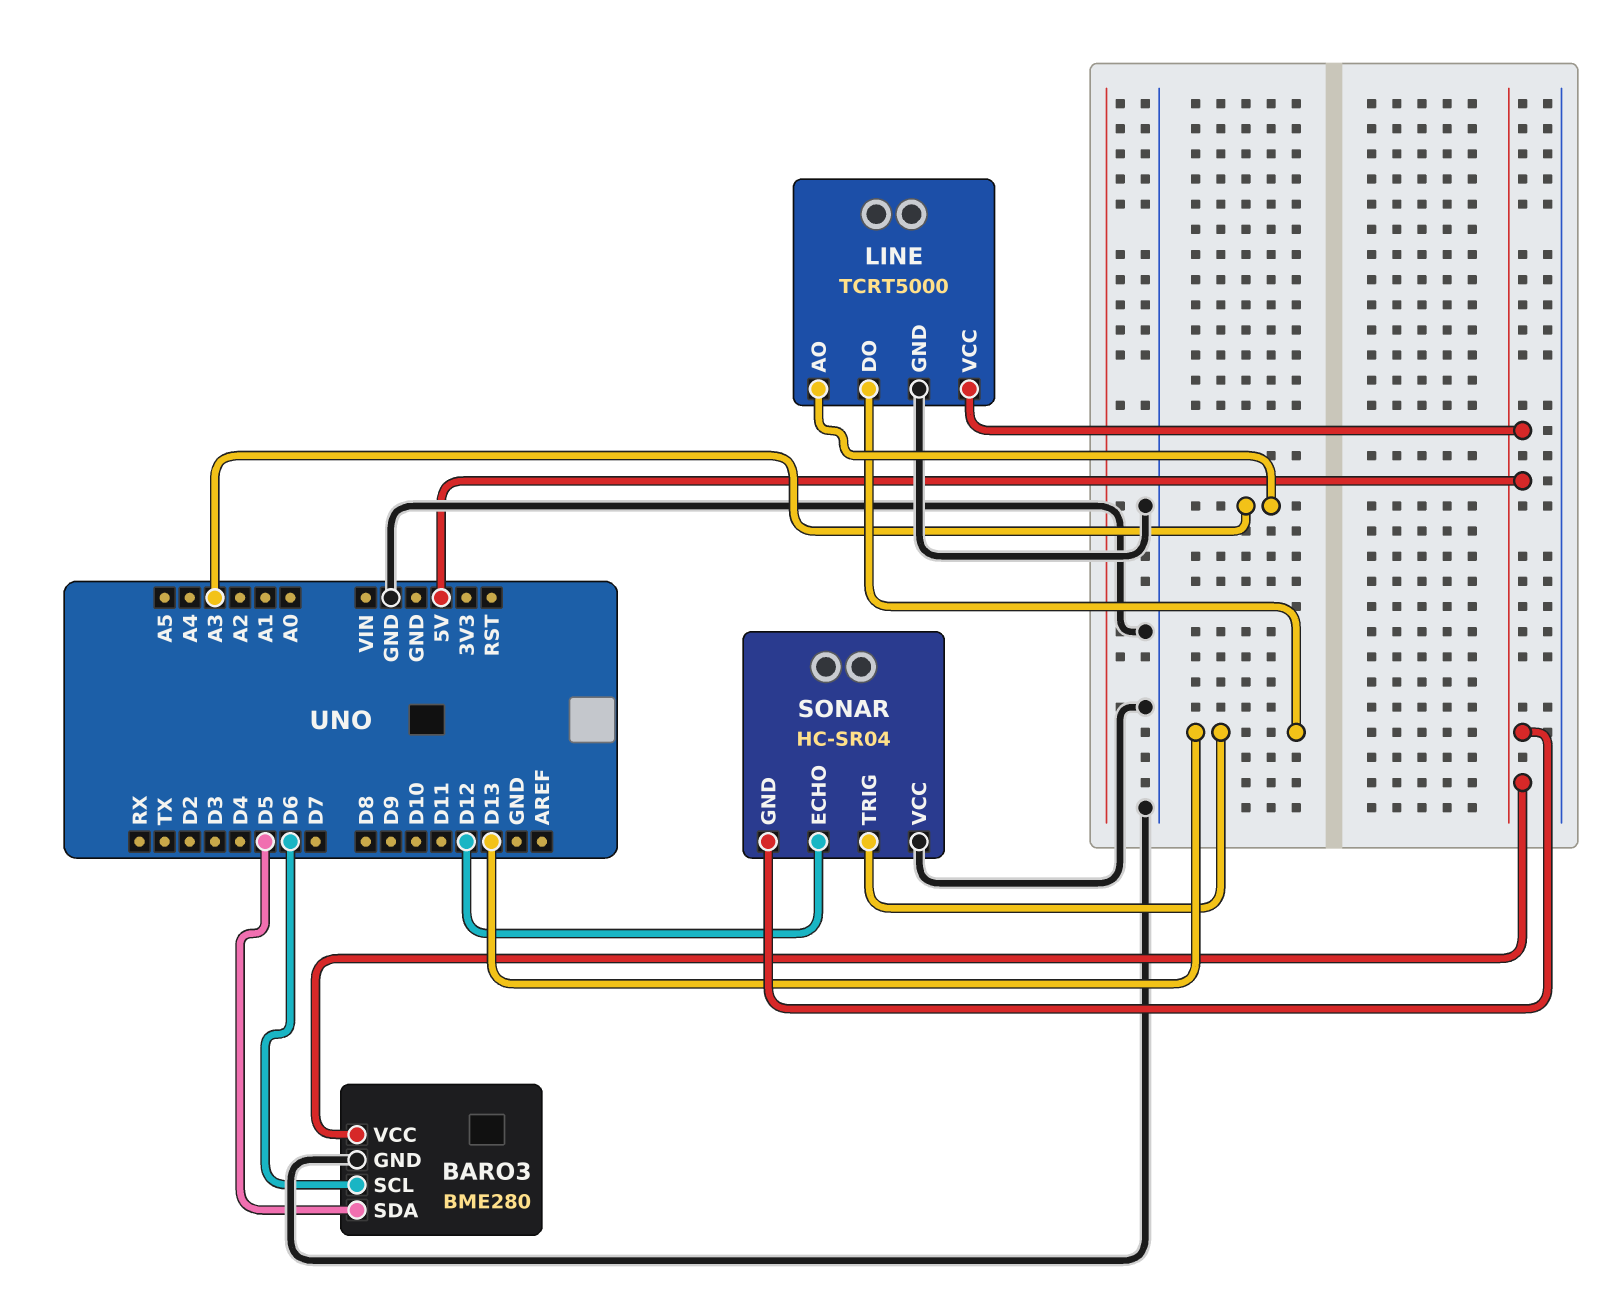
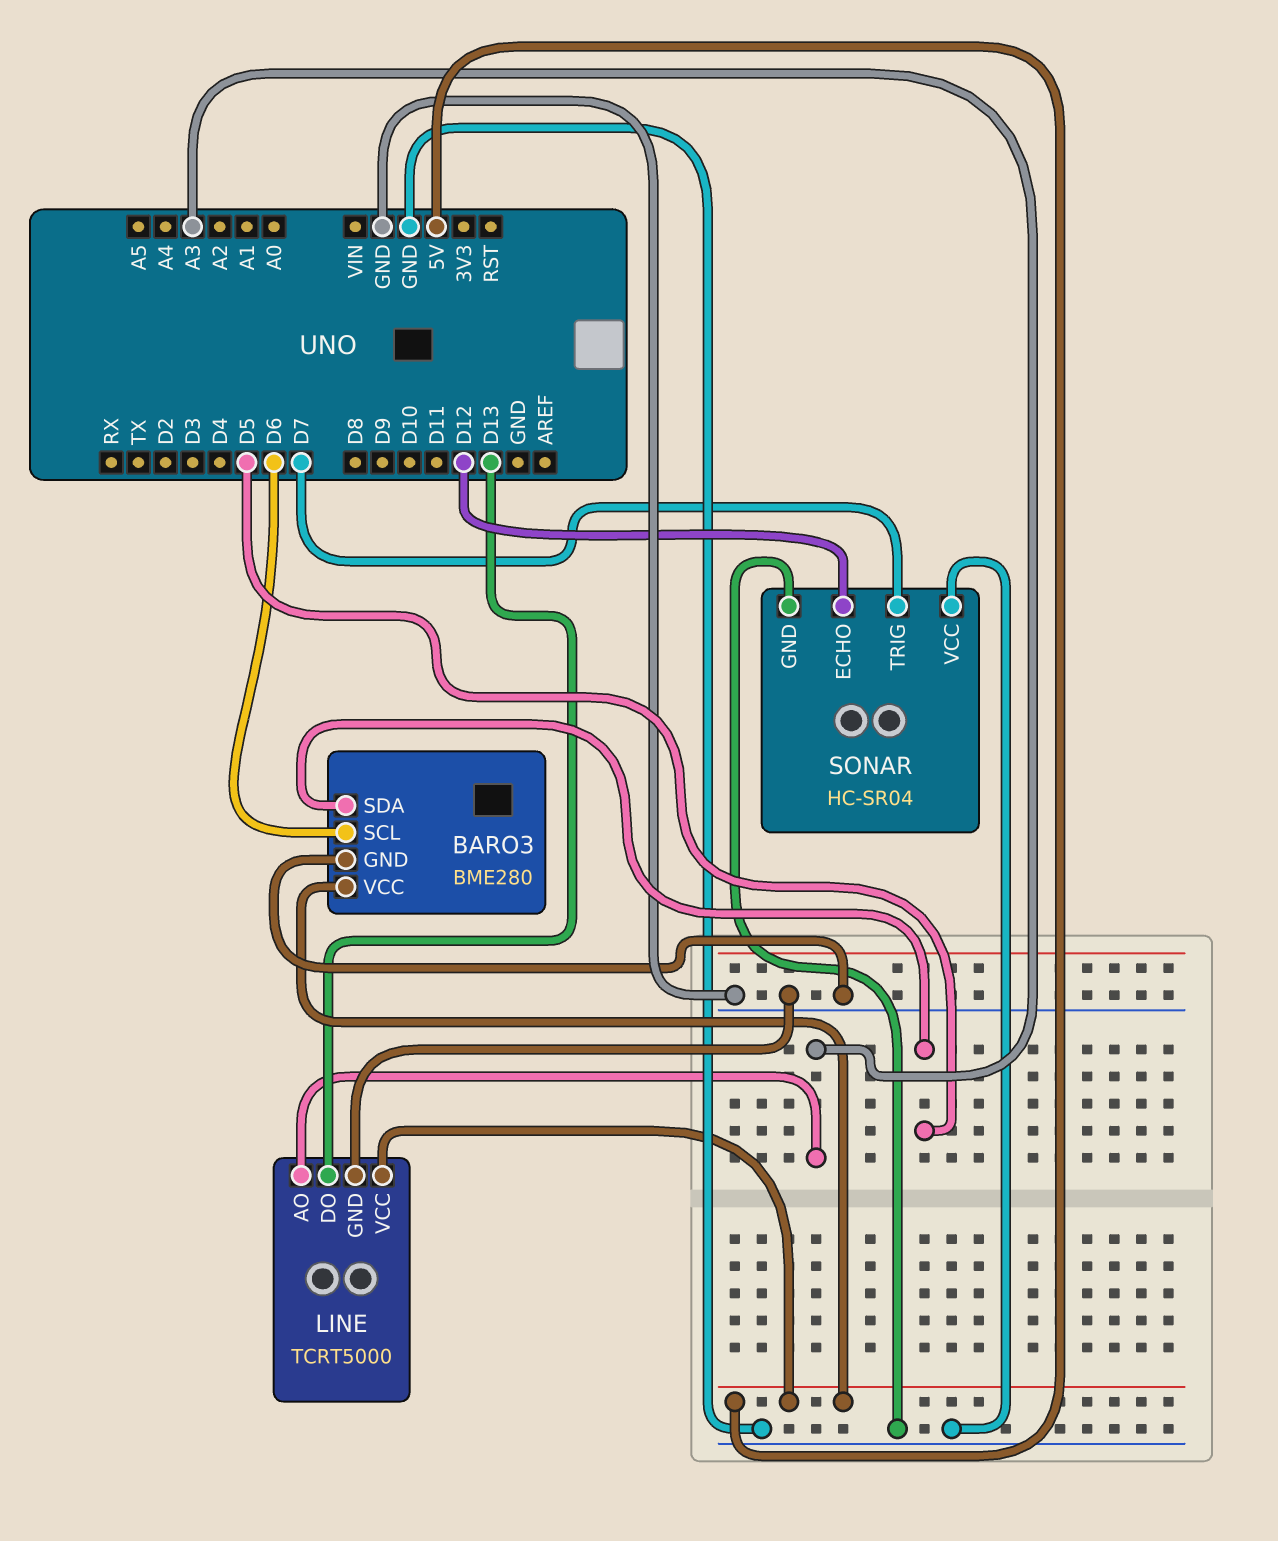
SONAR pin GND: 5V -> GND
SONAR pin TRIG: D13 -> D7

